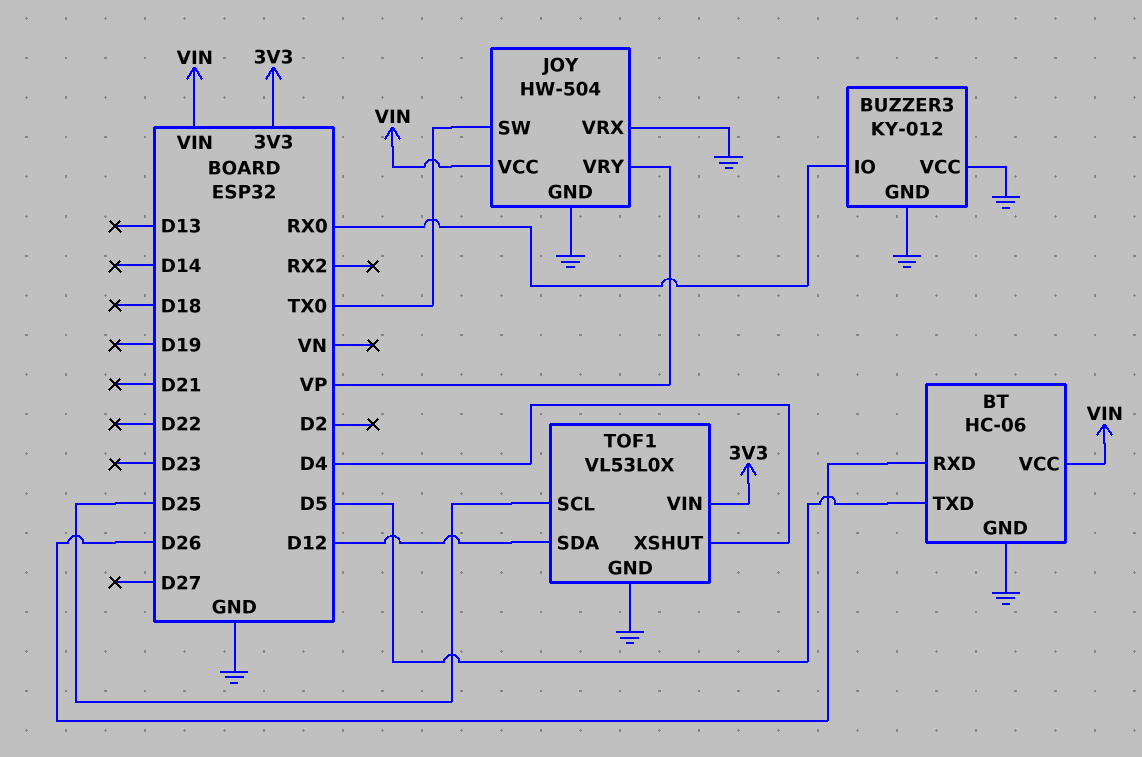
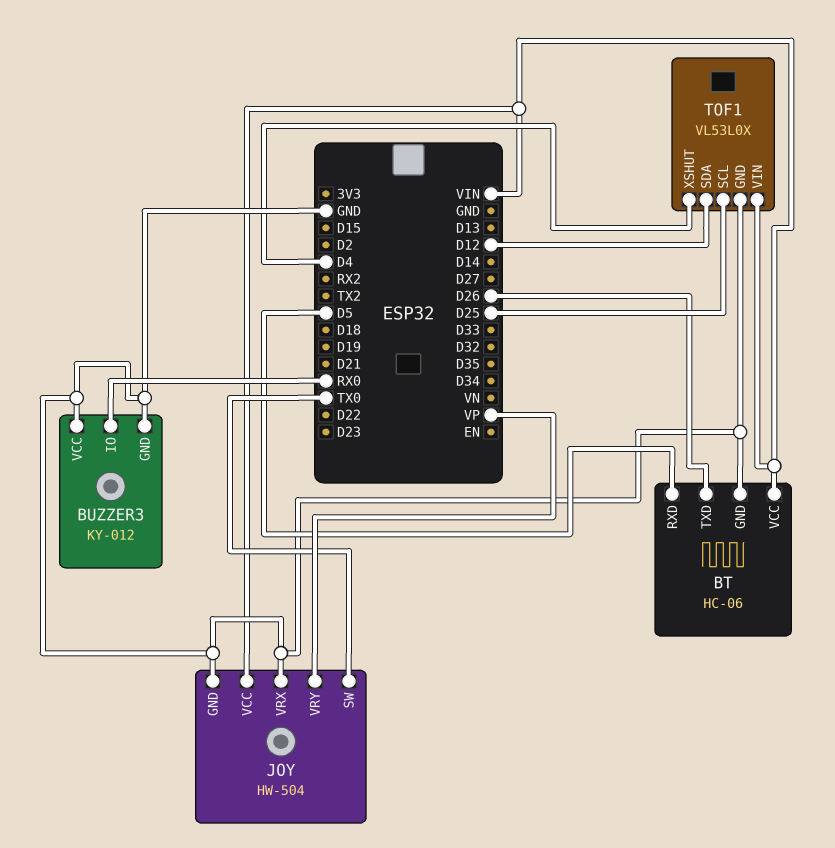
BT pin RXD: D26 -> D5
BT pin TXD: D5 -> D26
TOF1 pin VIN: 3V3 -> VIN

